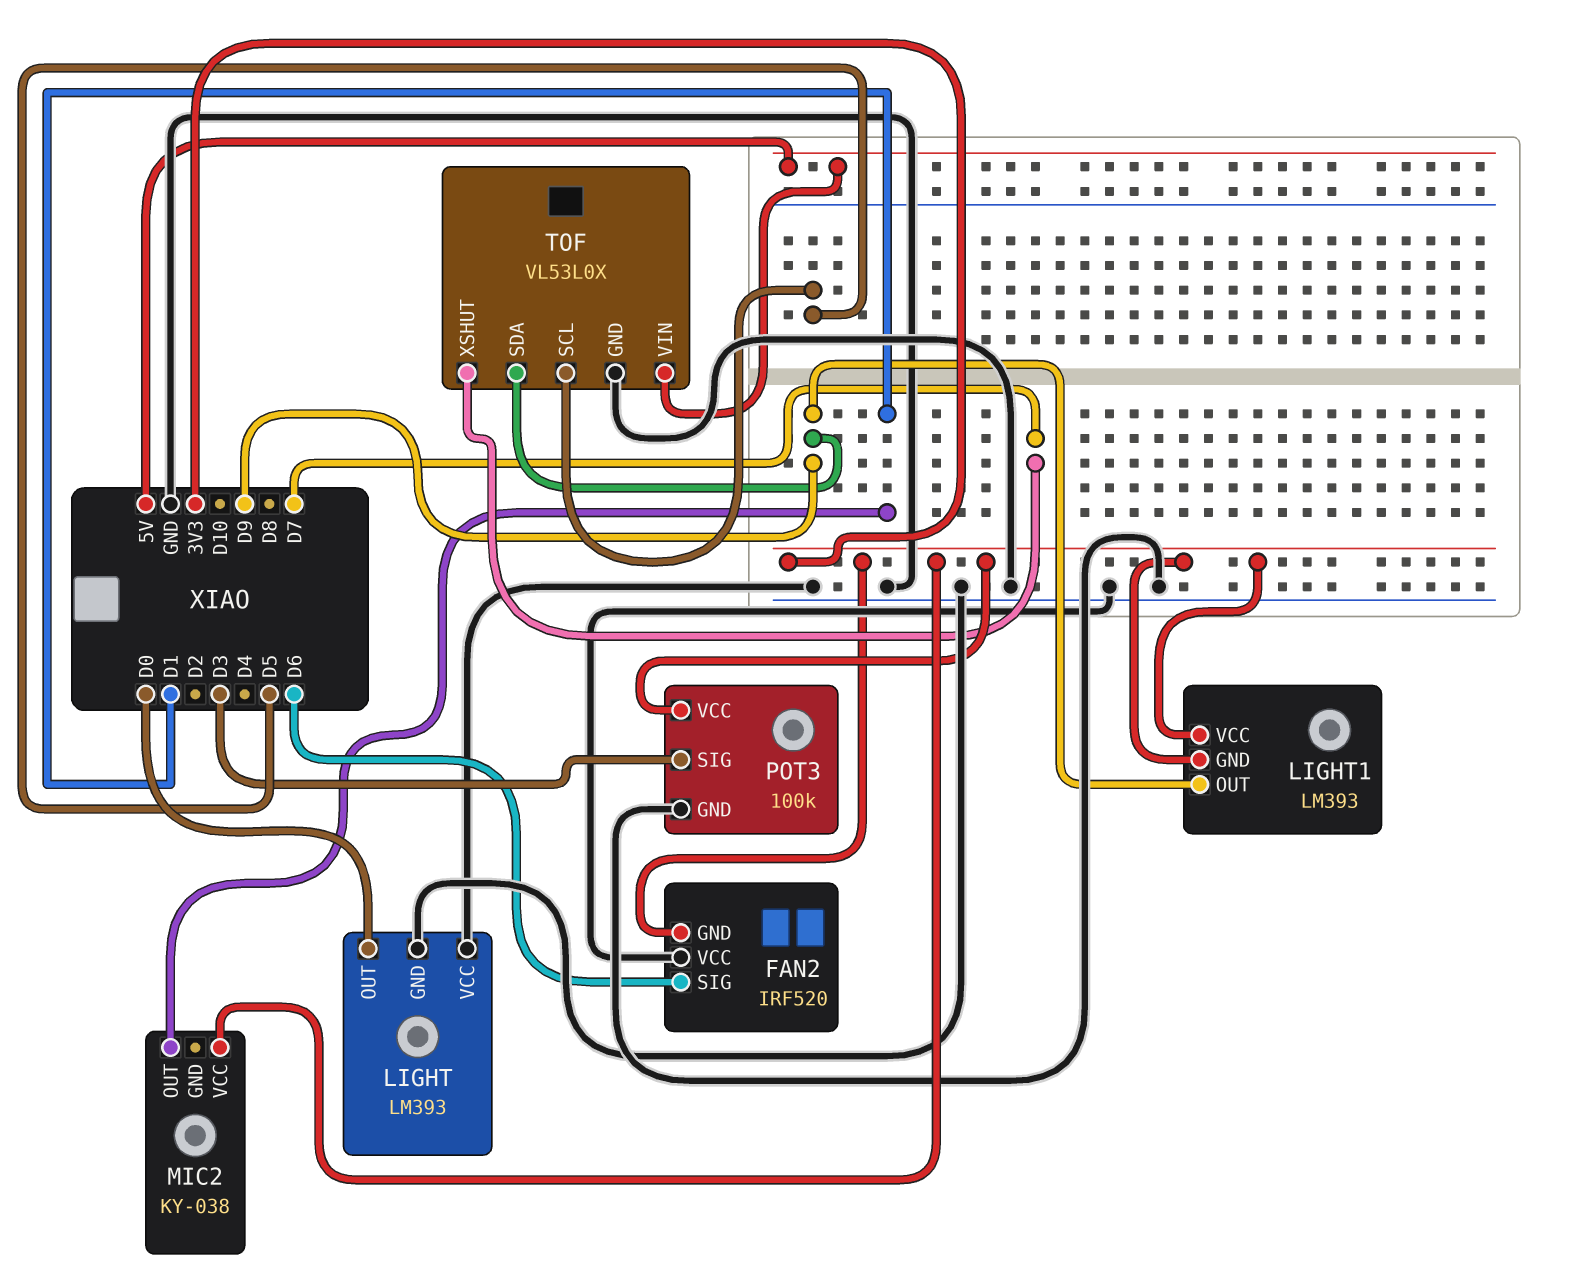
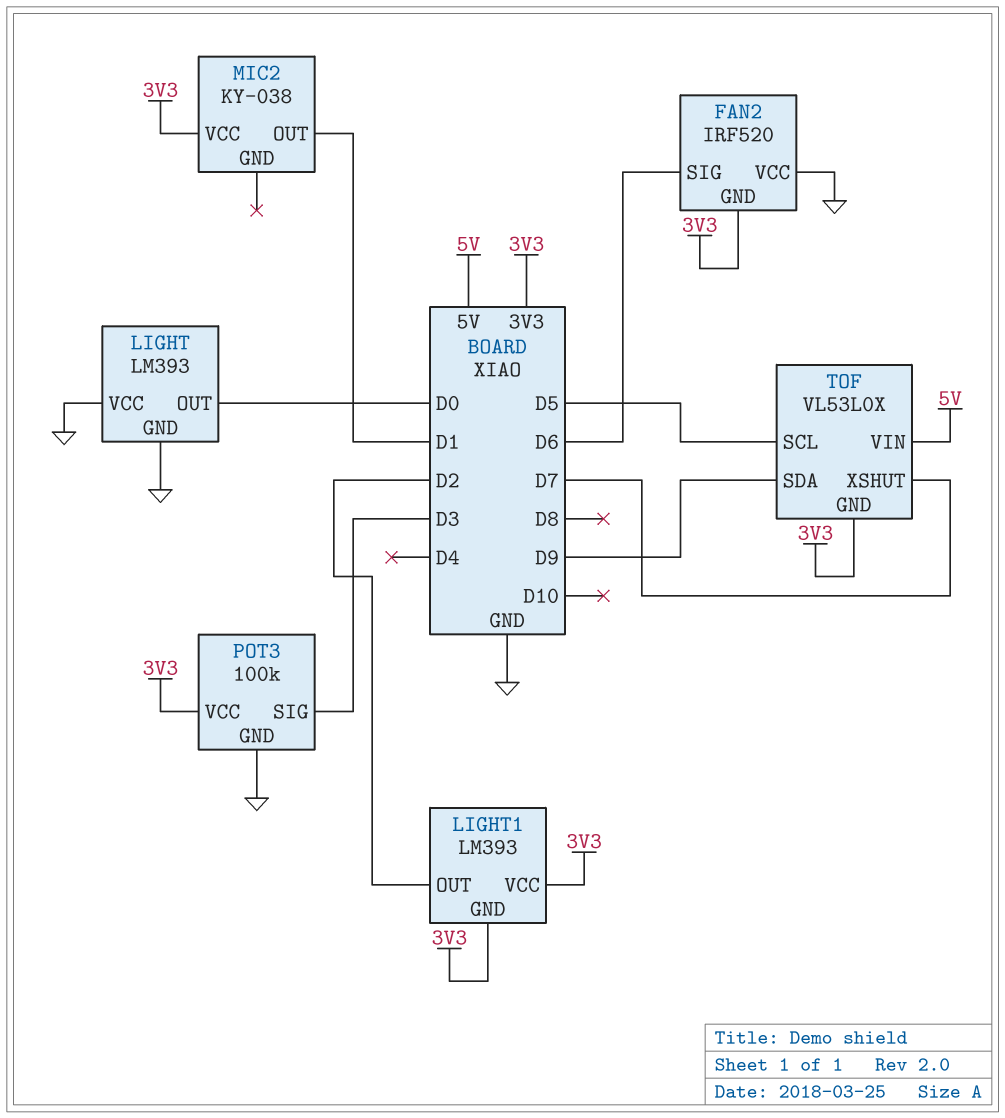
LIGHT1 pin OUT: D9 -> D2
TOF pin GND: GND -> 3V3

